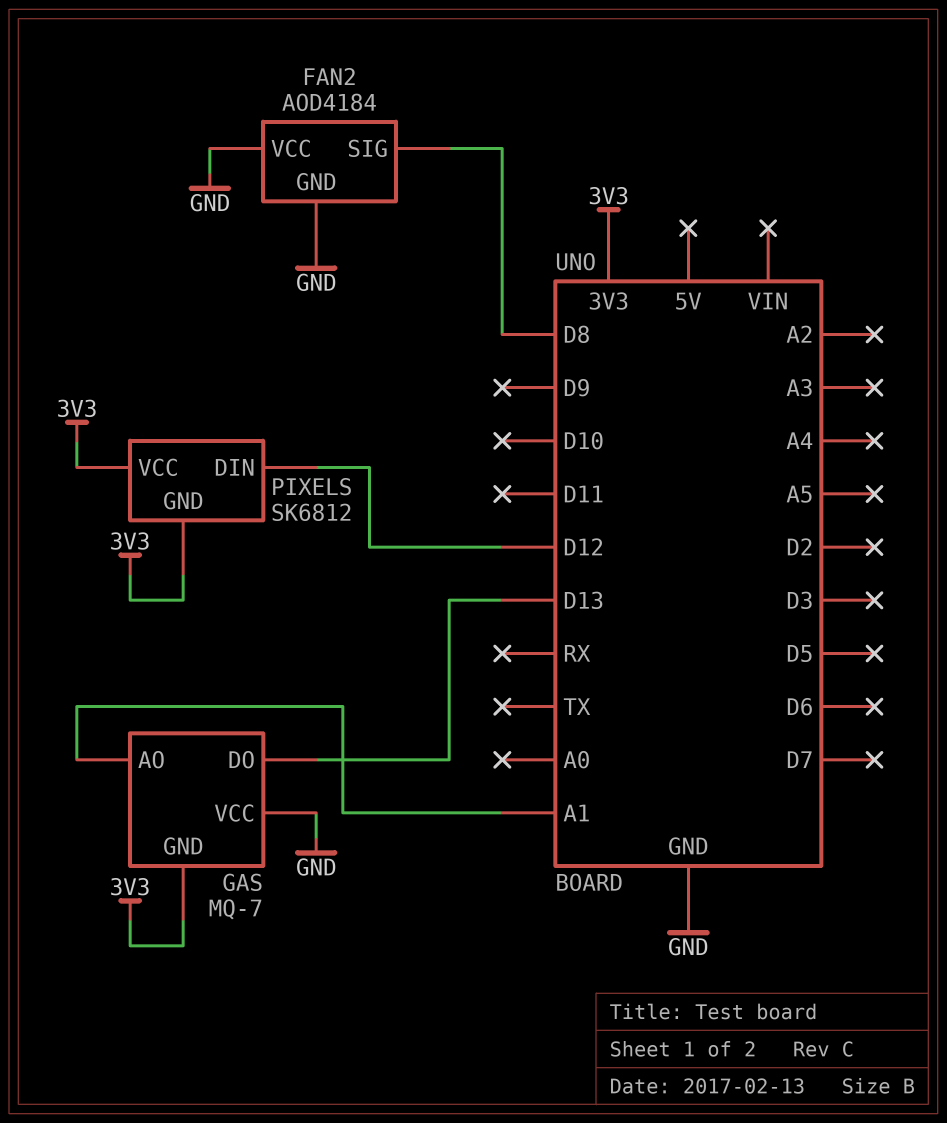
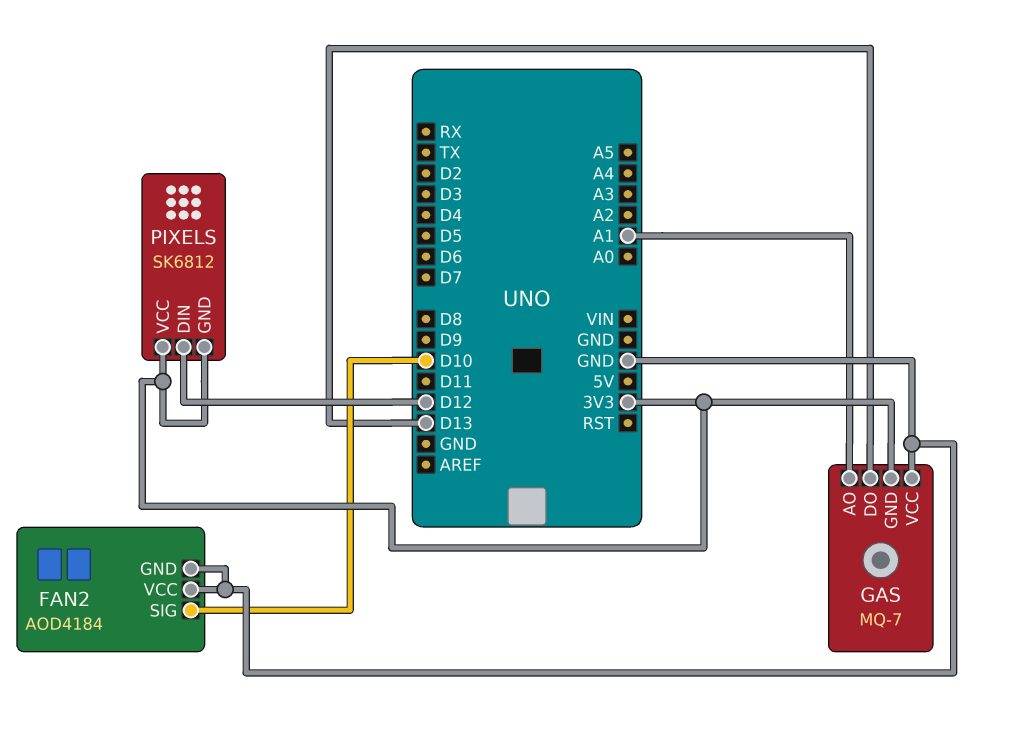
FAN2 pin SIG: D8 -> D10

